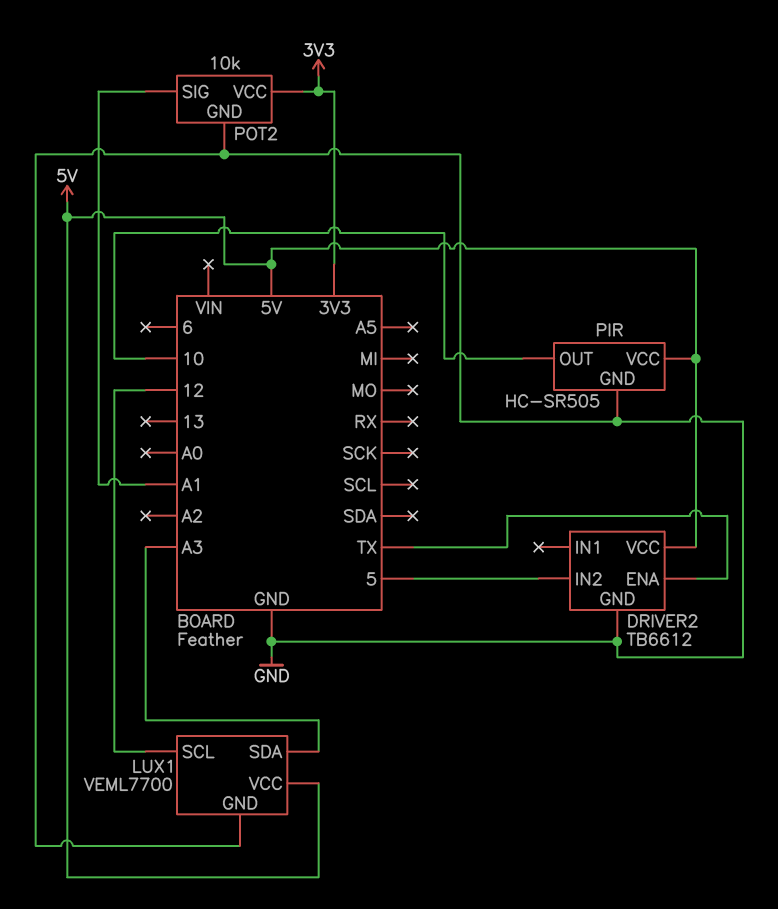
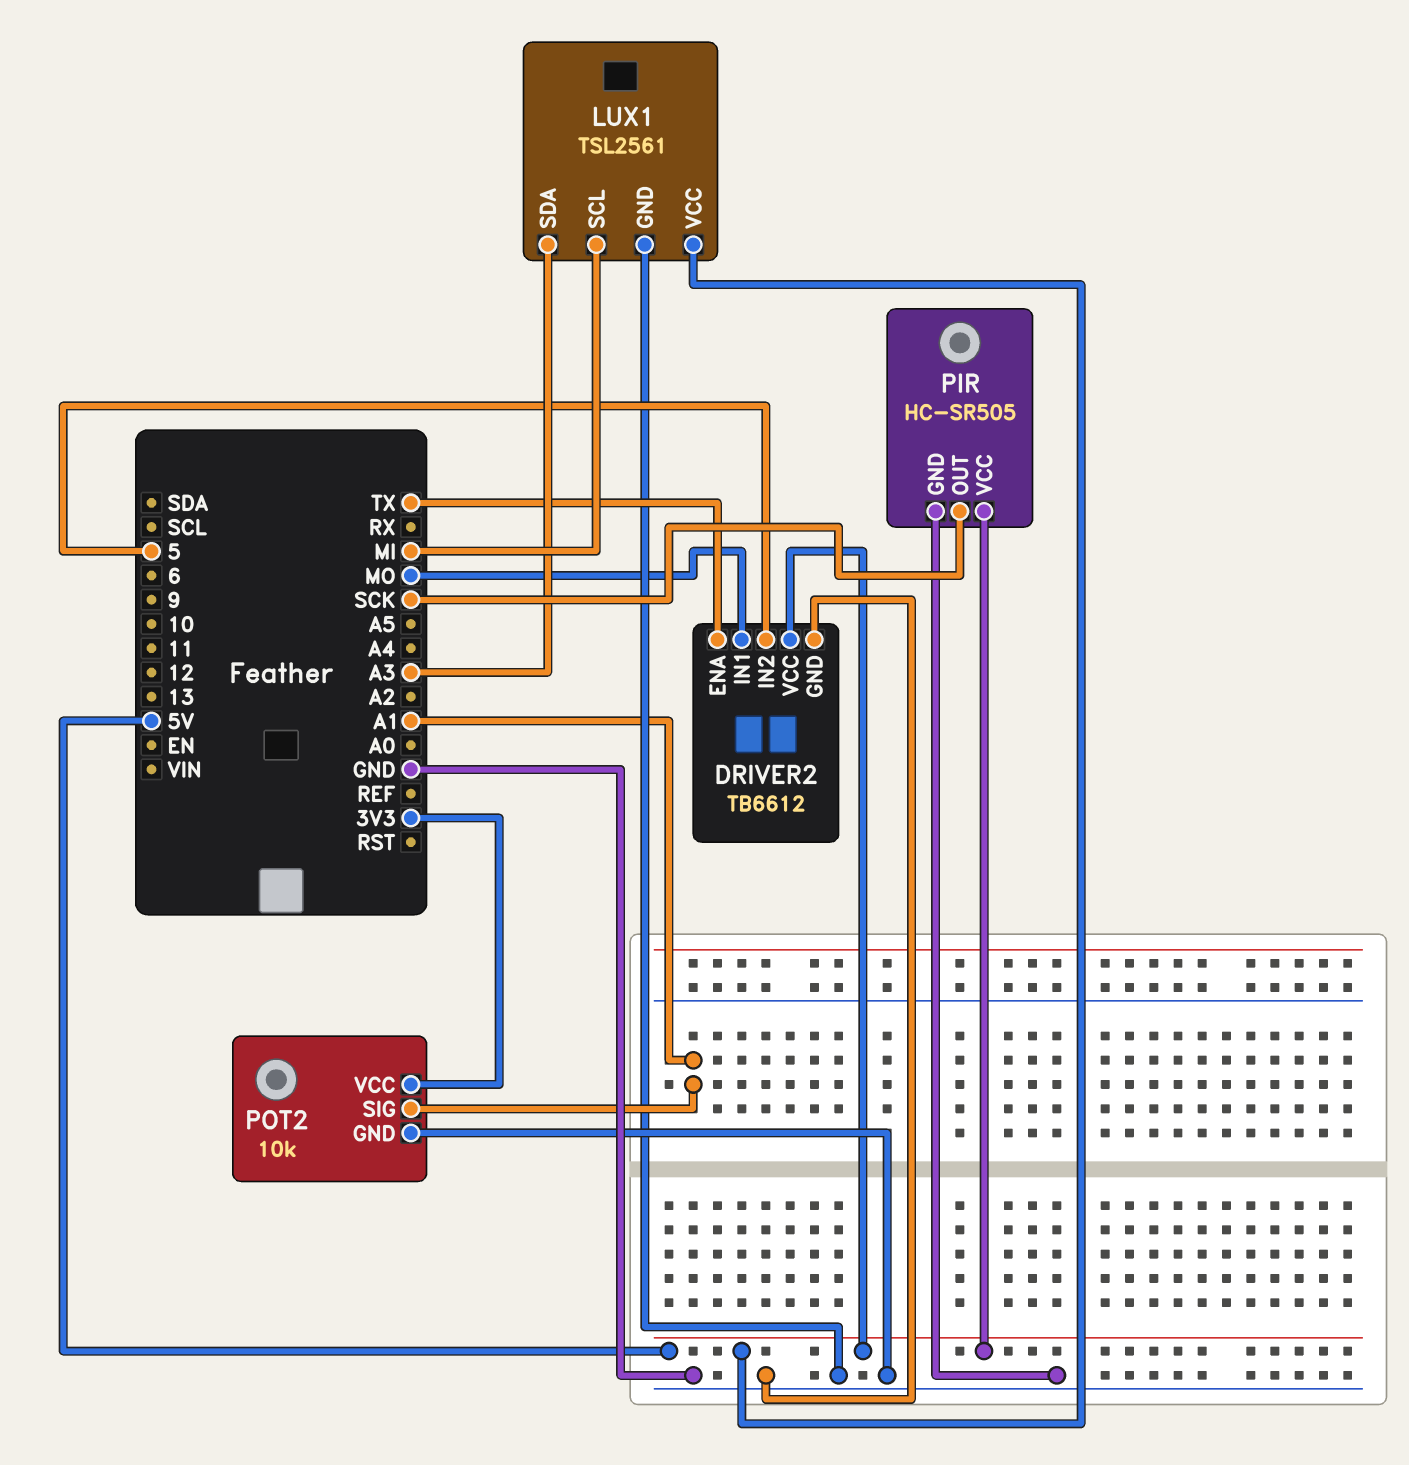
DRIVER2 pin IN1: none -> MO
LUX1: VEML7700 -> TSL2561
LUX1 pin SCL: 12 -> MI
PIR pin OUT: 10 -> SCK

